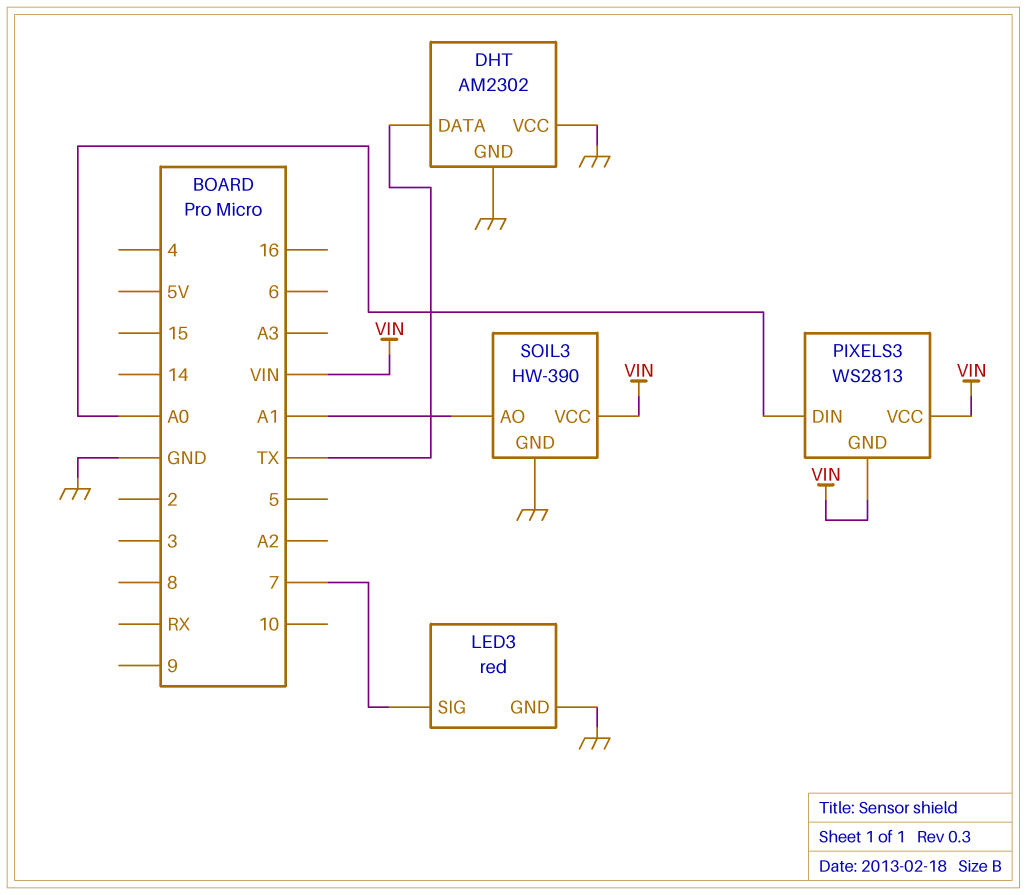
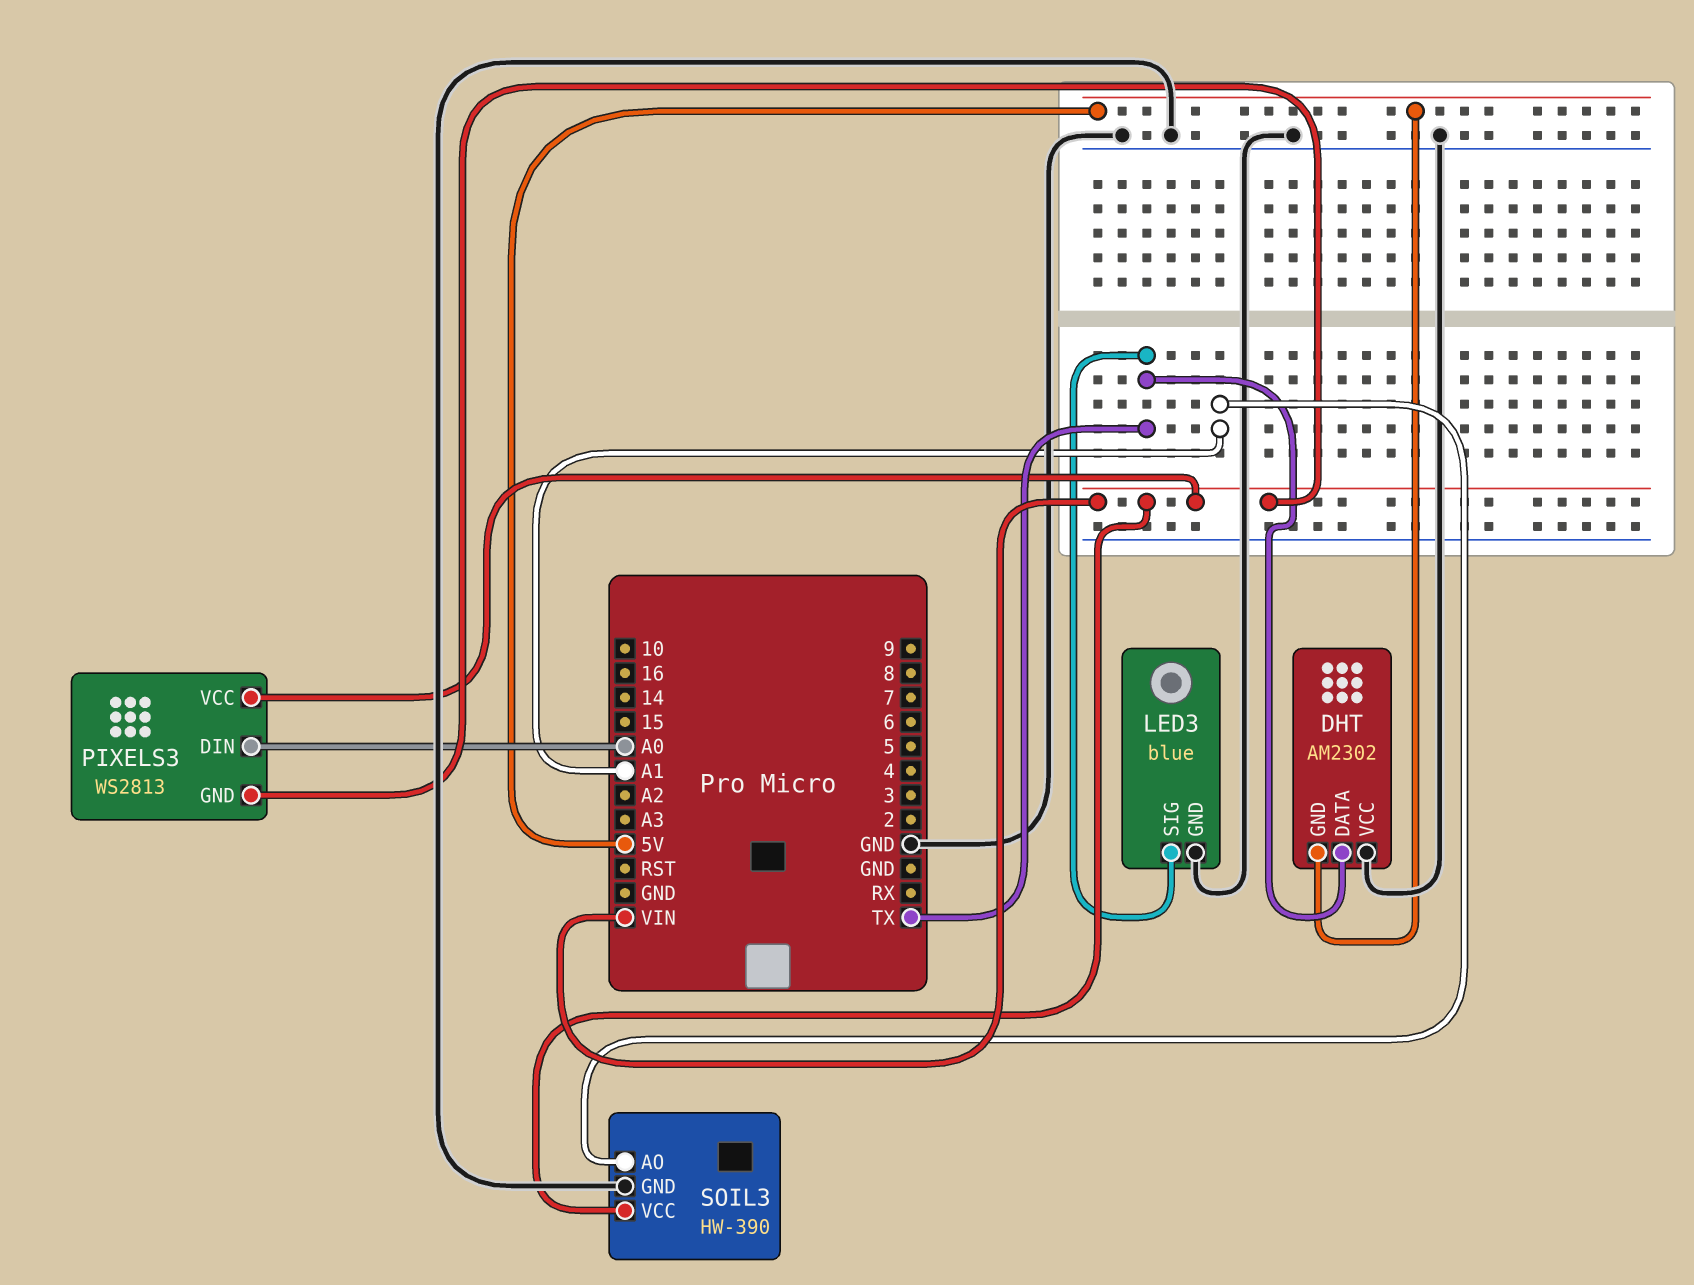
DHT pin GND: GND -> 5V
LED3: red -> blue
LED3 pin SIG: 7 -> TX

